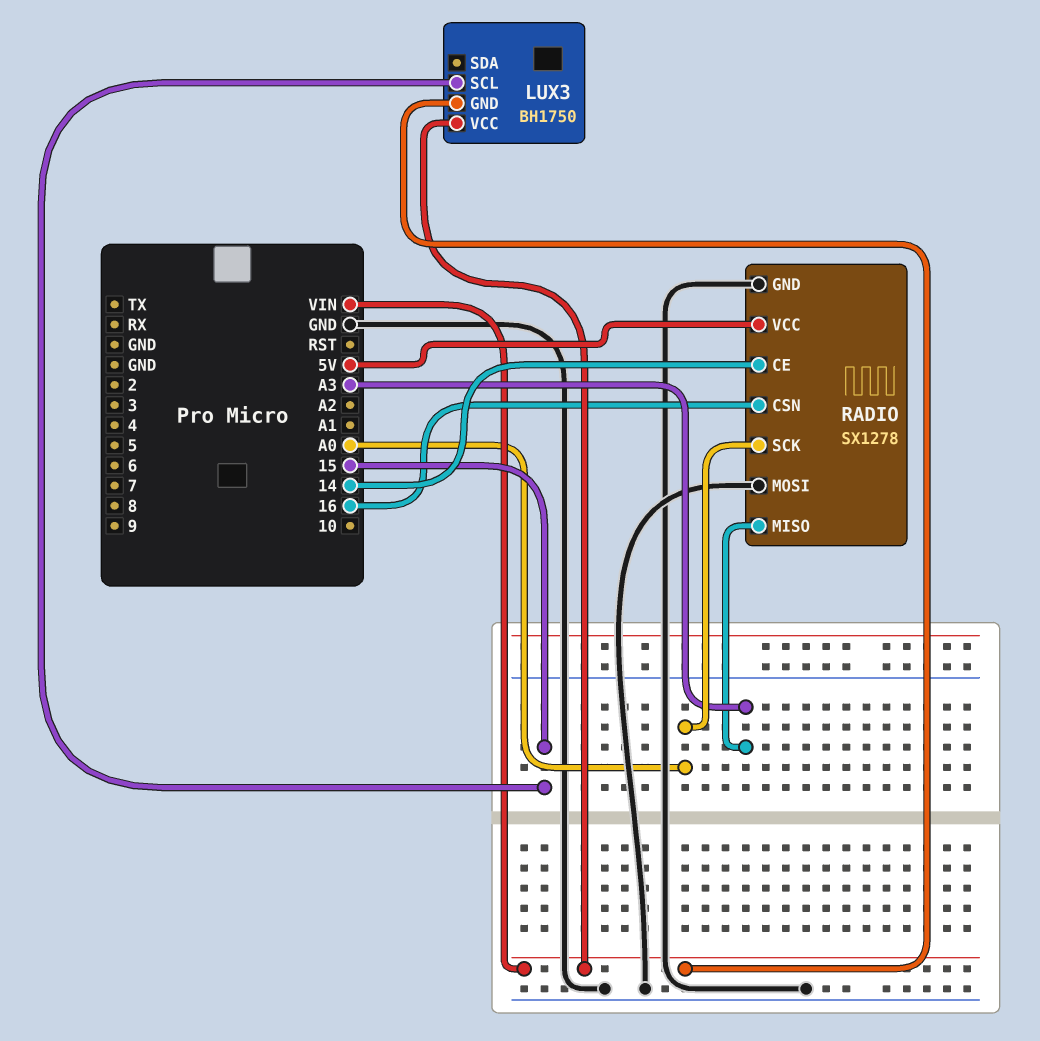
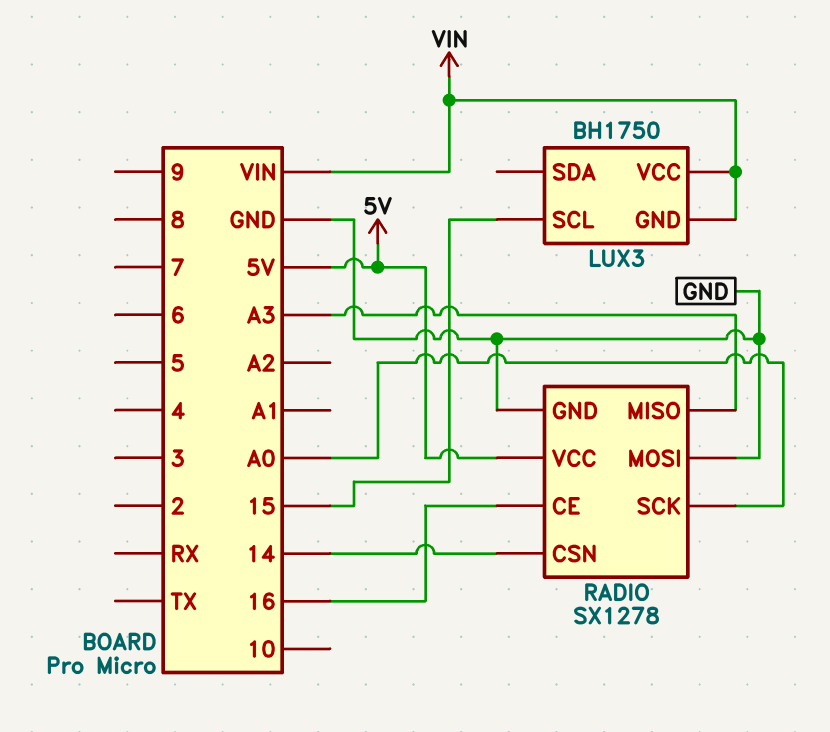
RADIO pin CE: 14 -> 16
RADIO pin CSN: 16 -> 14

